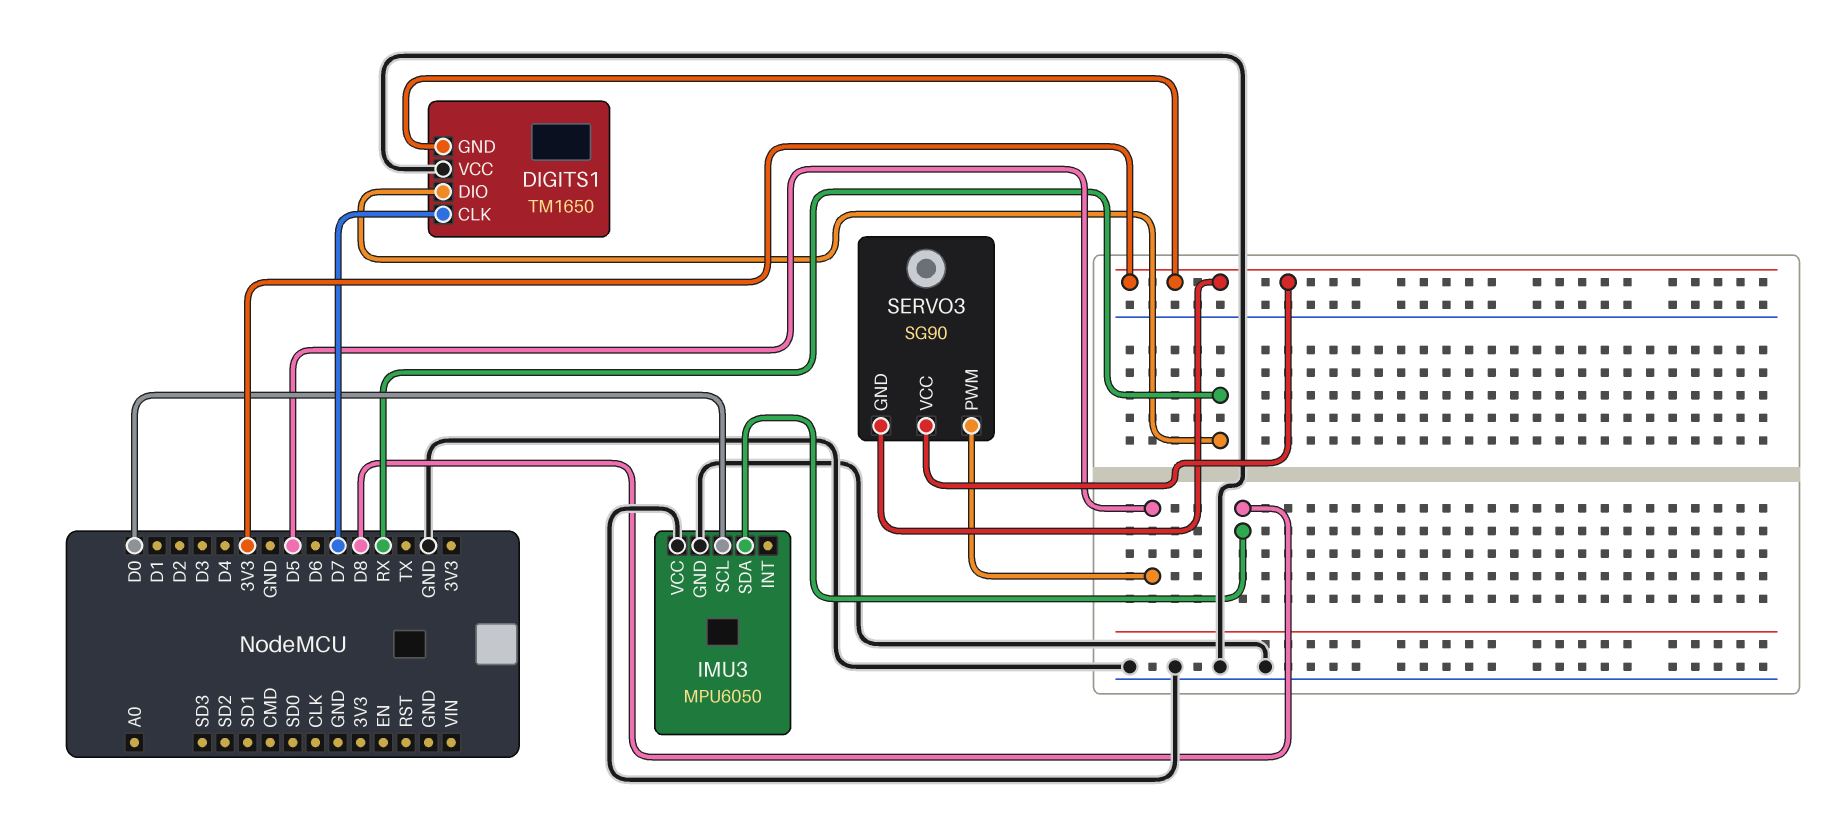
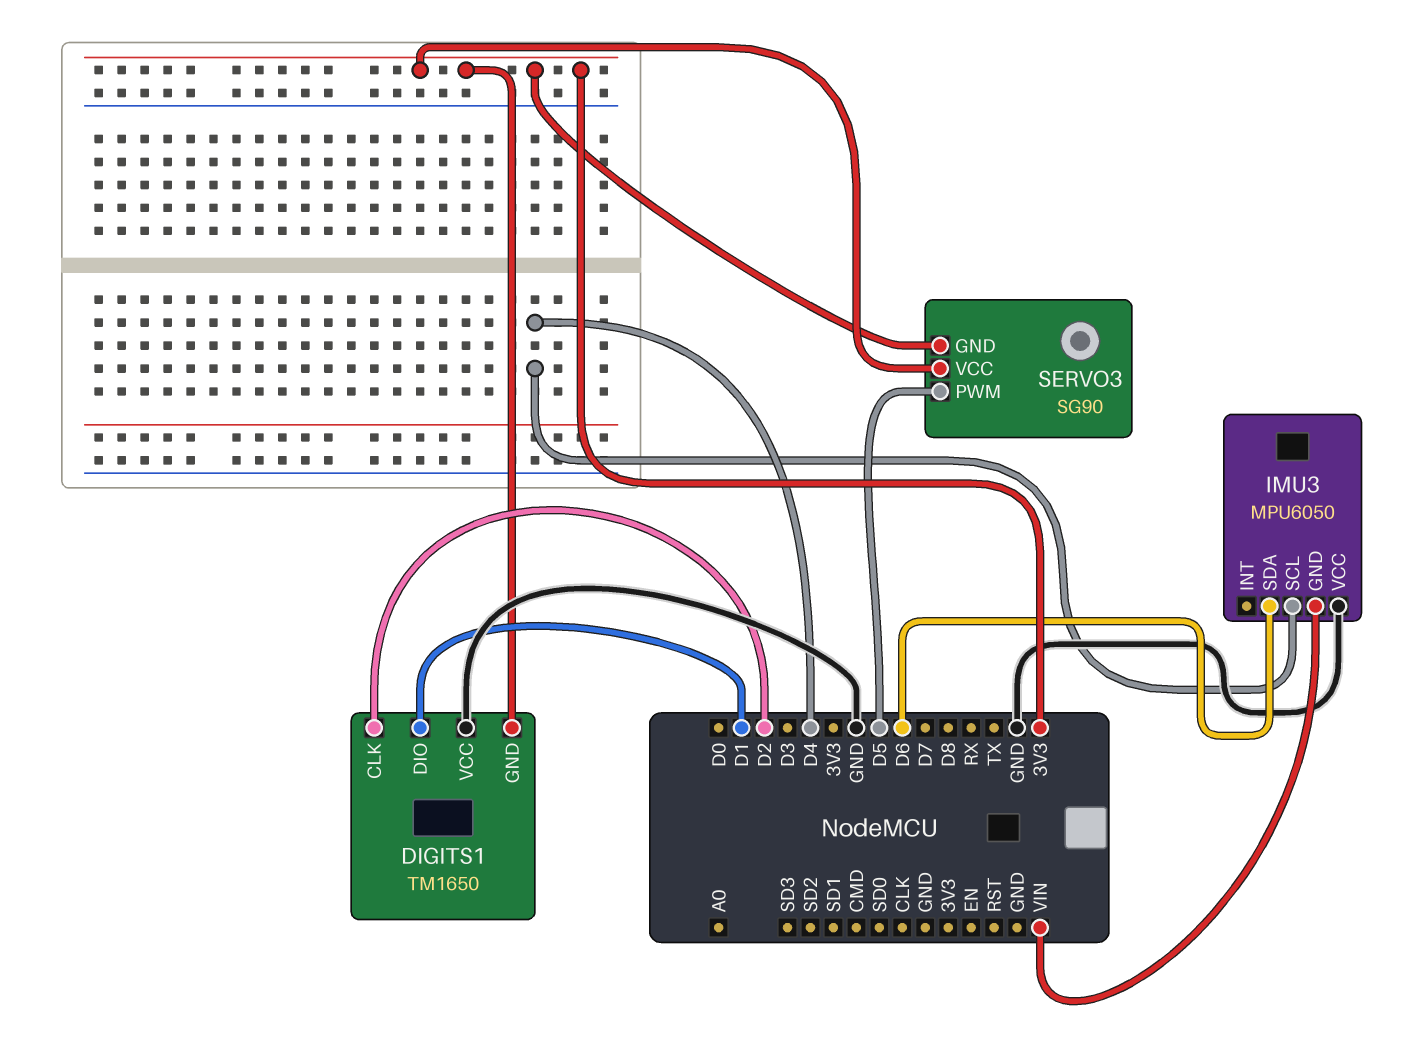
DIGITS1 pin CLK: D7 -> D2
DIGITS1 pin DIO: RX -> D1
IMU3 pin GND: GND -> VIN
IMU3 pin SCL: D0 -> D4
IMU3 pin SDA: D8 -> D6

